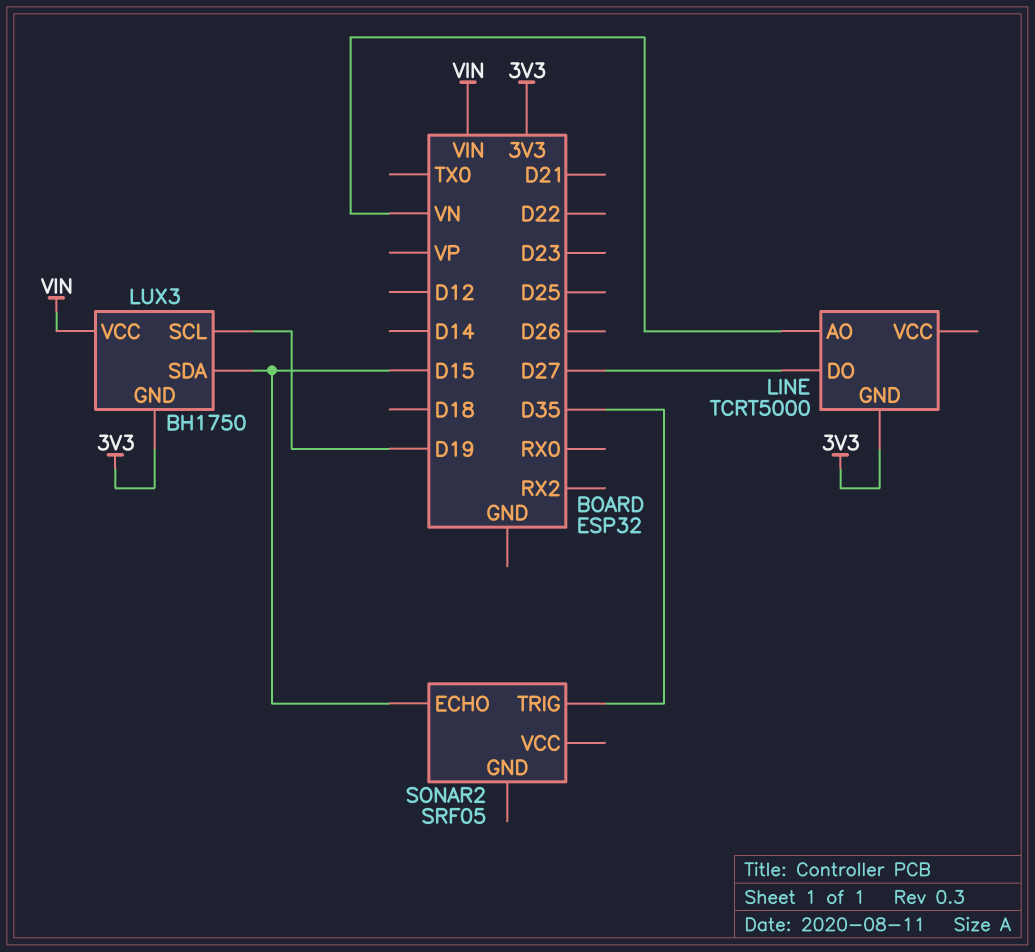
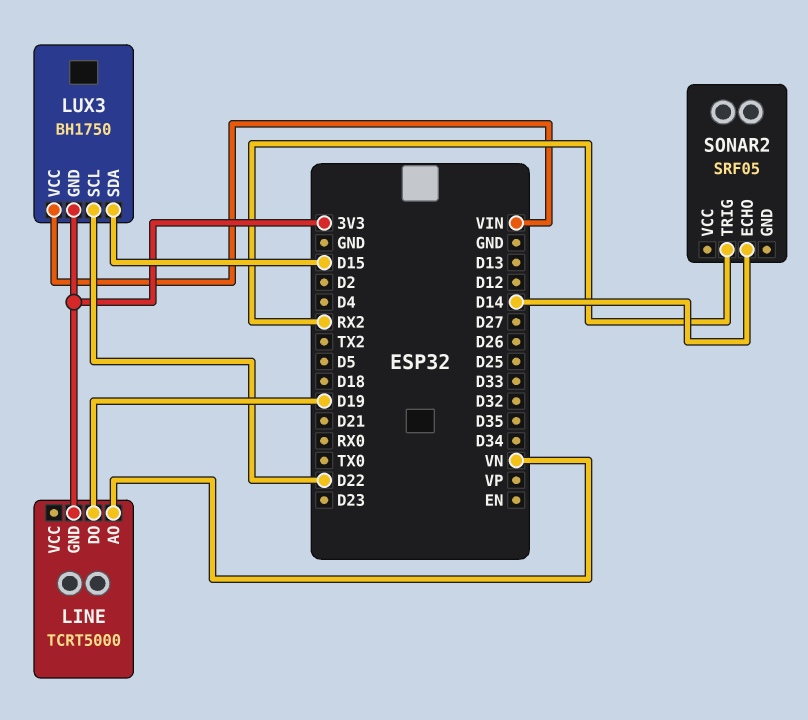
LINE pin DO: D27 -> D19
LUX3 pin SCL: D19 -> D22
SONAR2 pin ECHO: D15 -> D14
SONAR2 pin TRIG: D35 -> RX2

